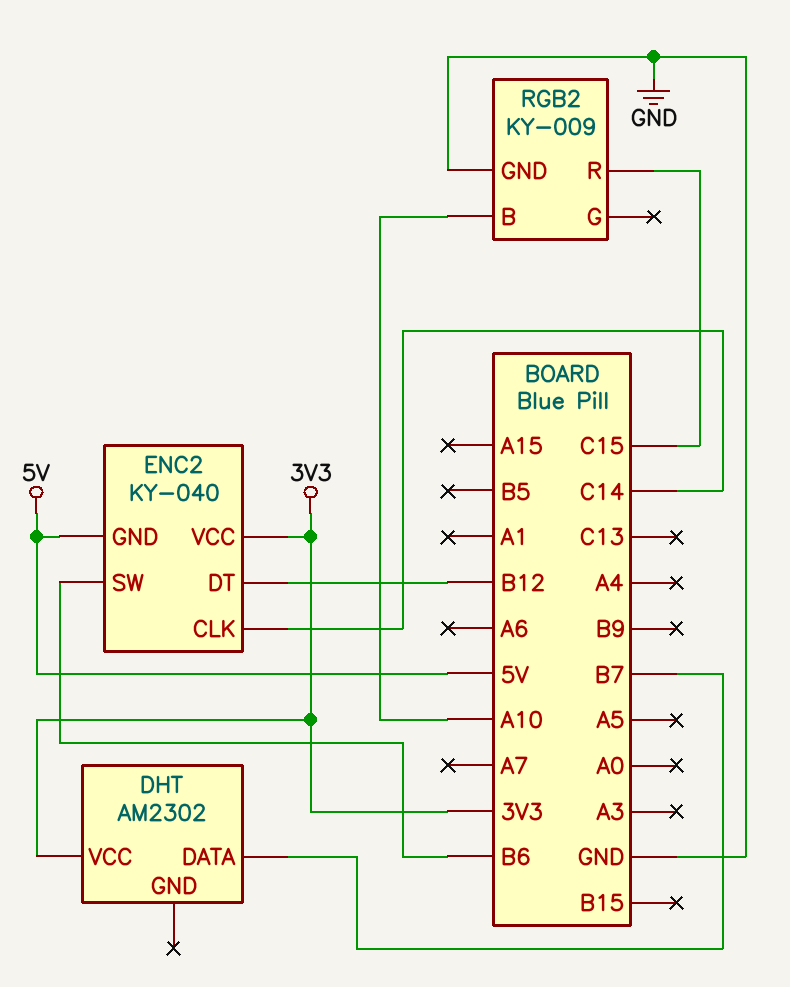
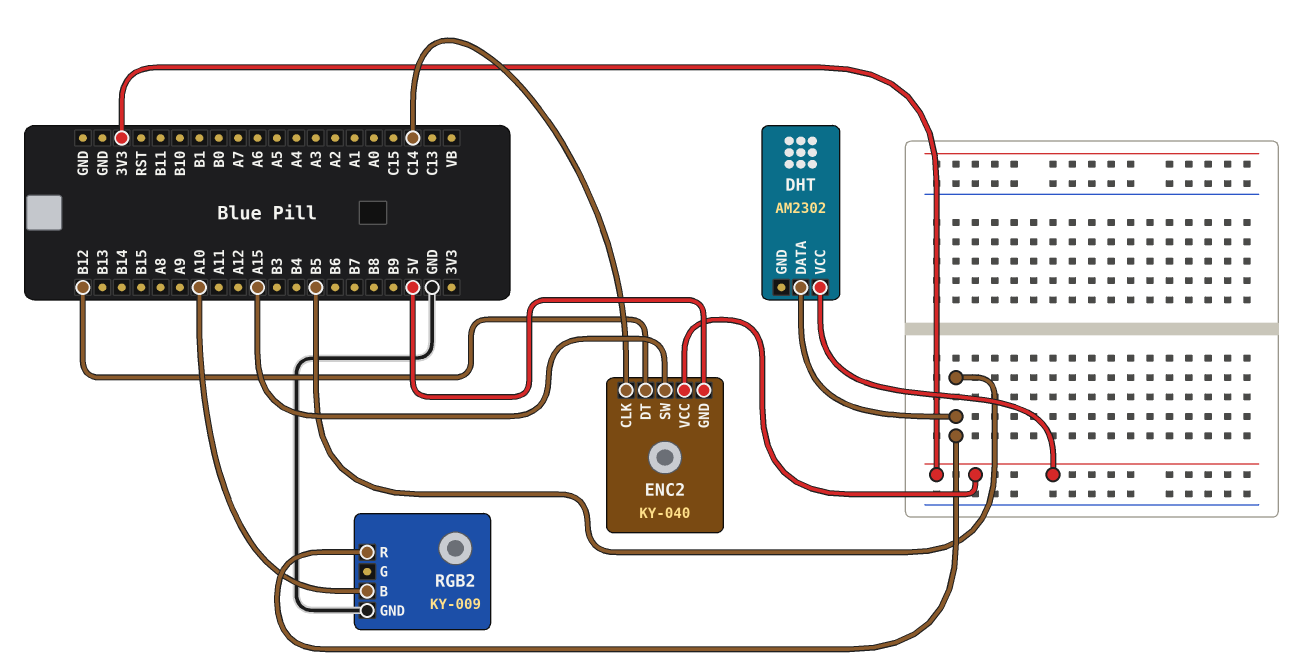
DHT pin DATA: B7 -> B5
ENC2 pin SW: B6 -> A15
RGB2 pin R: C15 -> B5

